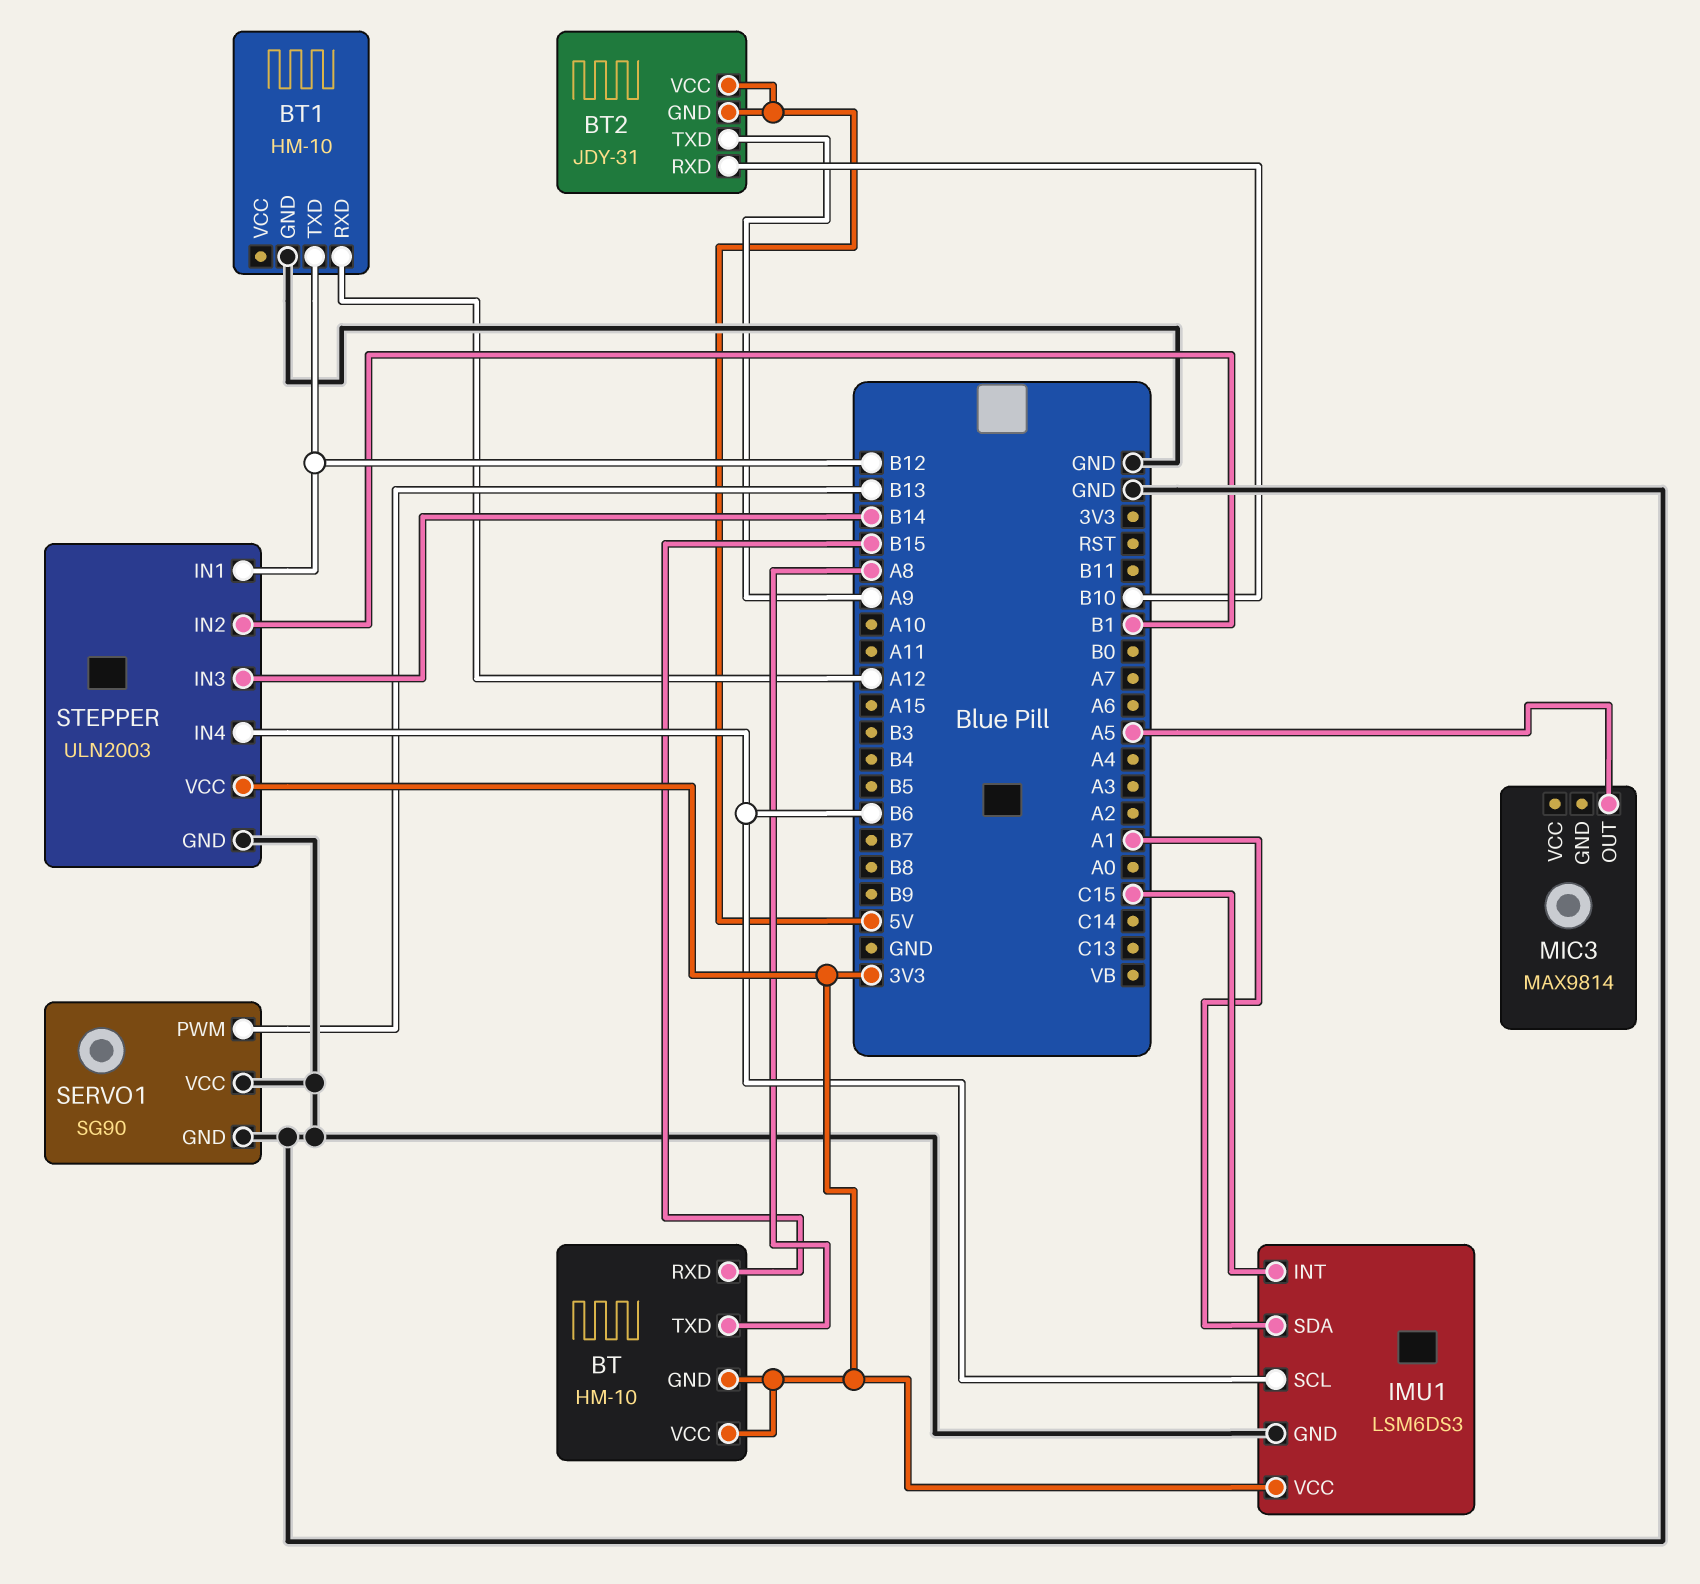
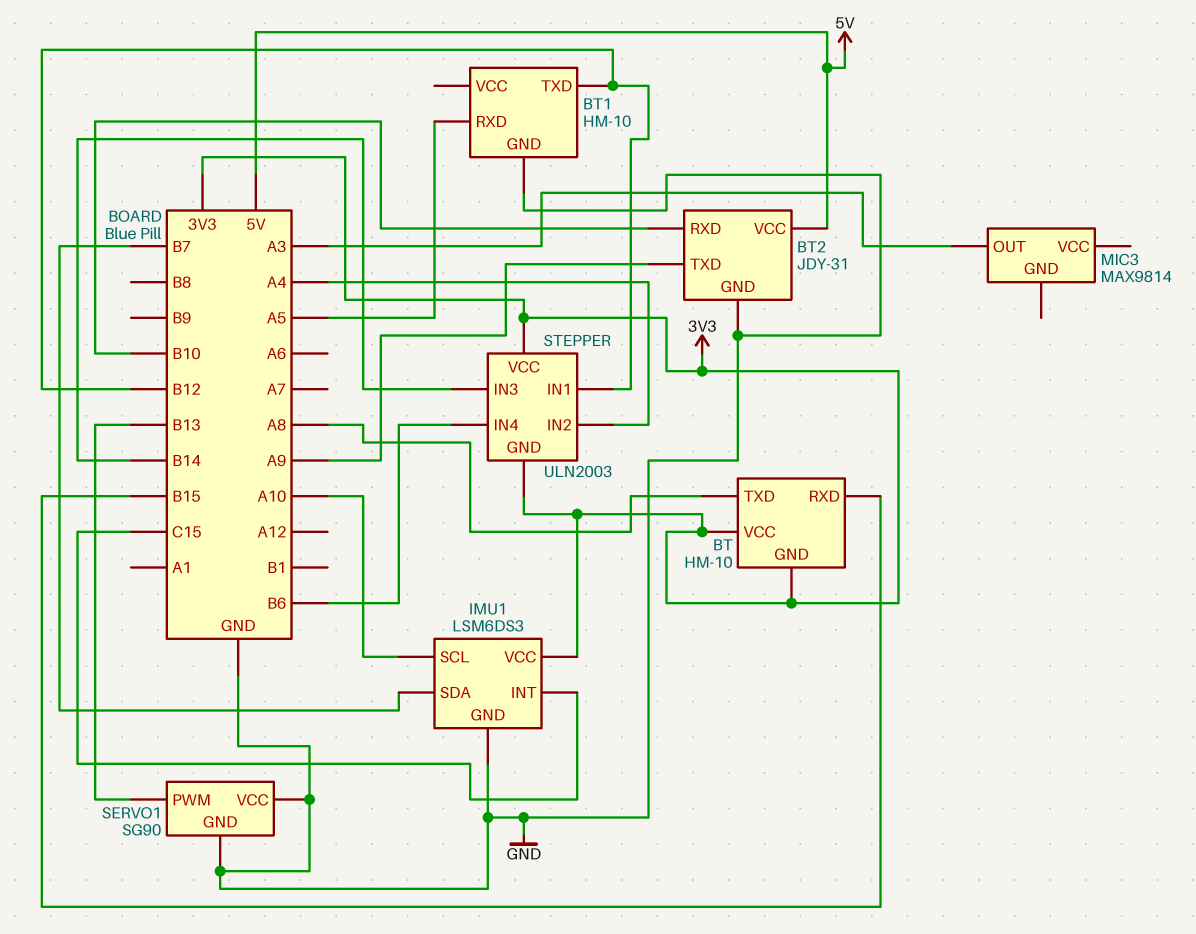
BT1 pin RXD: A12 -> A5
BT2 pin GND: 5V -> GND
IMU1 pin SCL: B6 -> A10
IMU1 pin SDA: A1 -> B7
MIC3 pin OUT: A5 -> A3
STEPPER pin GND: GND -> 3V3
STEPPER pin IN2: B1 -> A4

